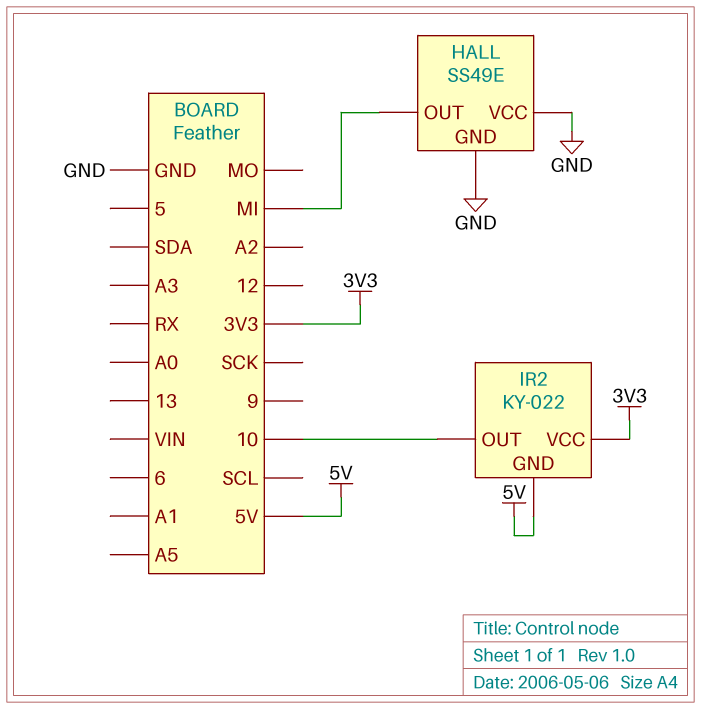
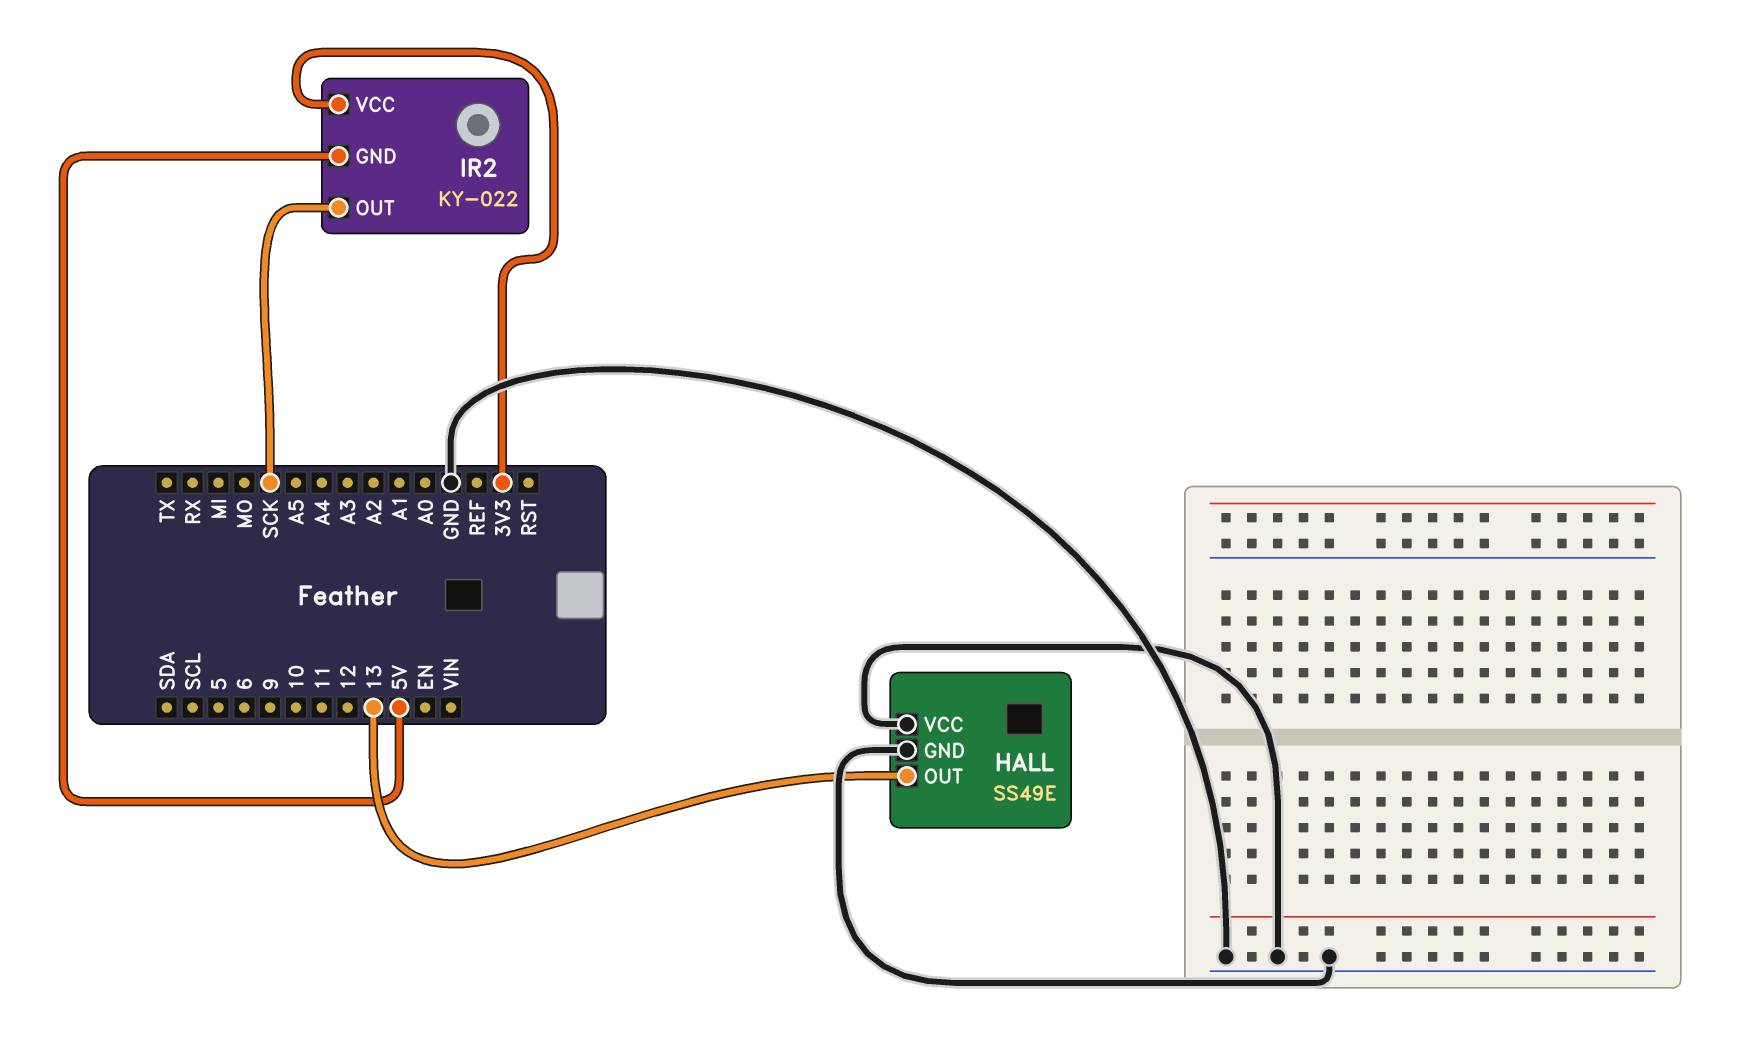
HALL pin OUT: MI -> 13
IR2 pin OUT: 10 -> SCK

